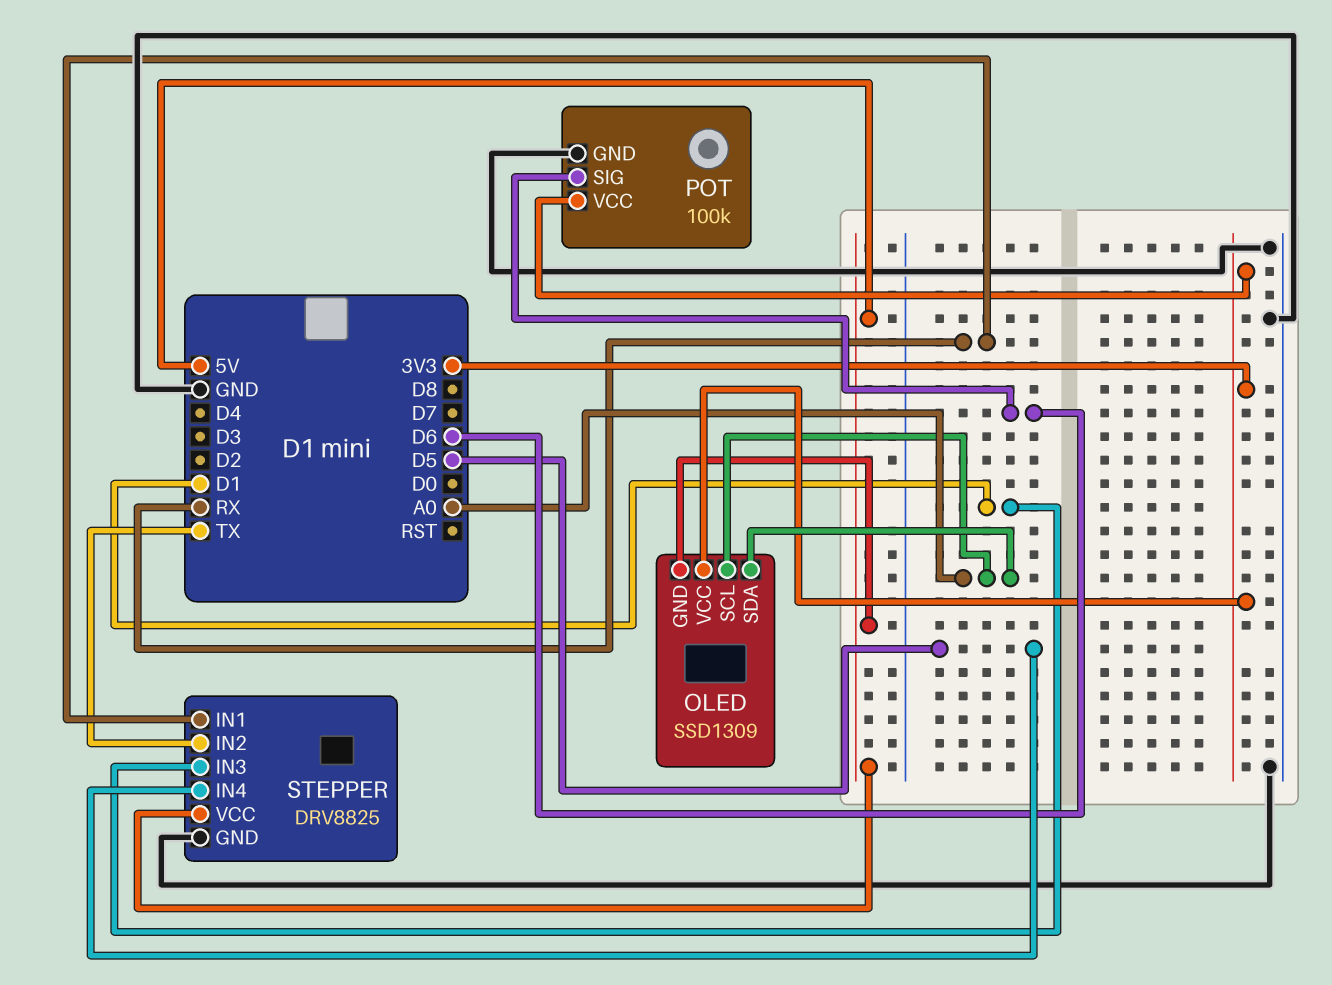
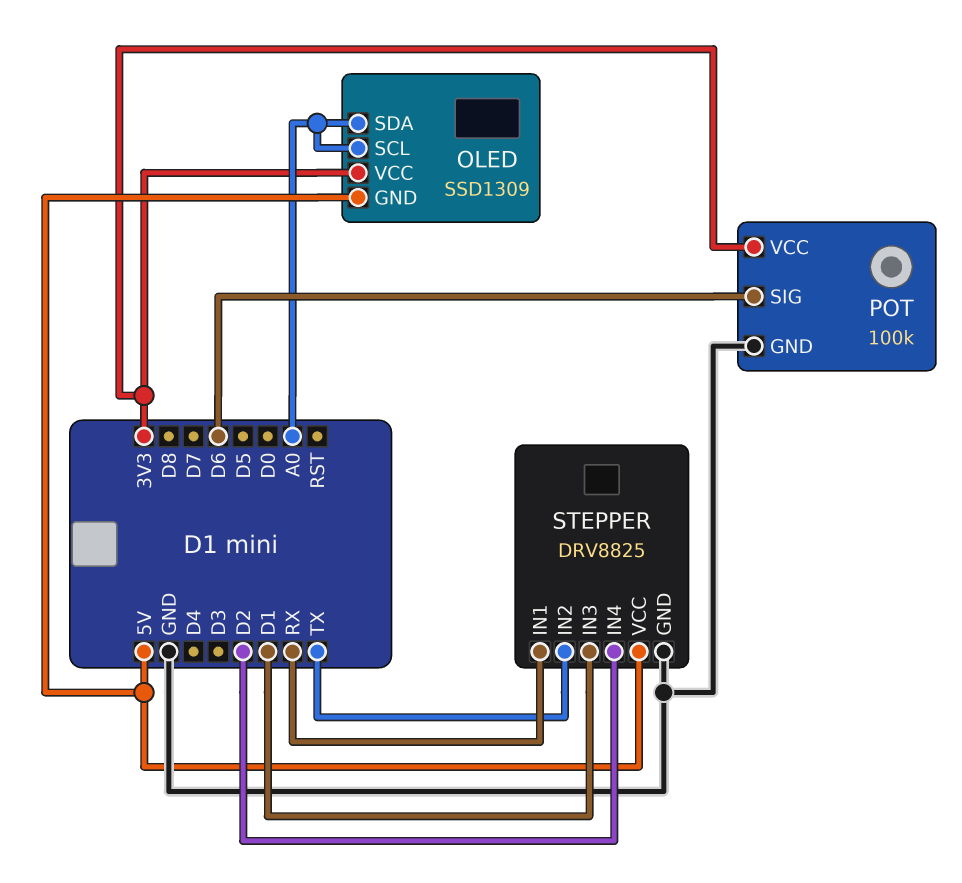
STEPPER pin IN4: D5 -> D2

